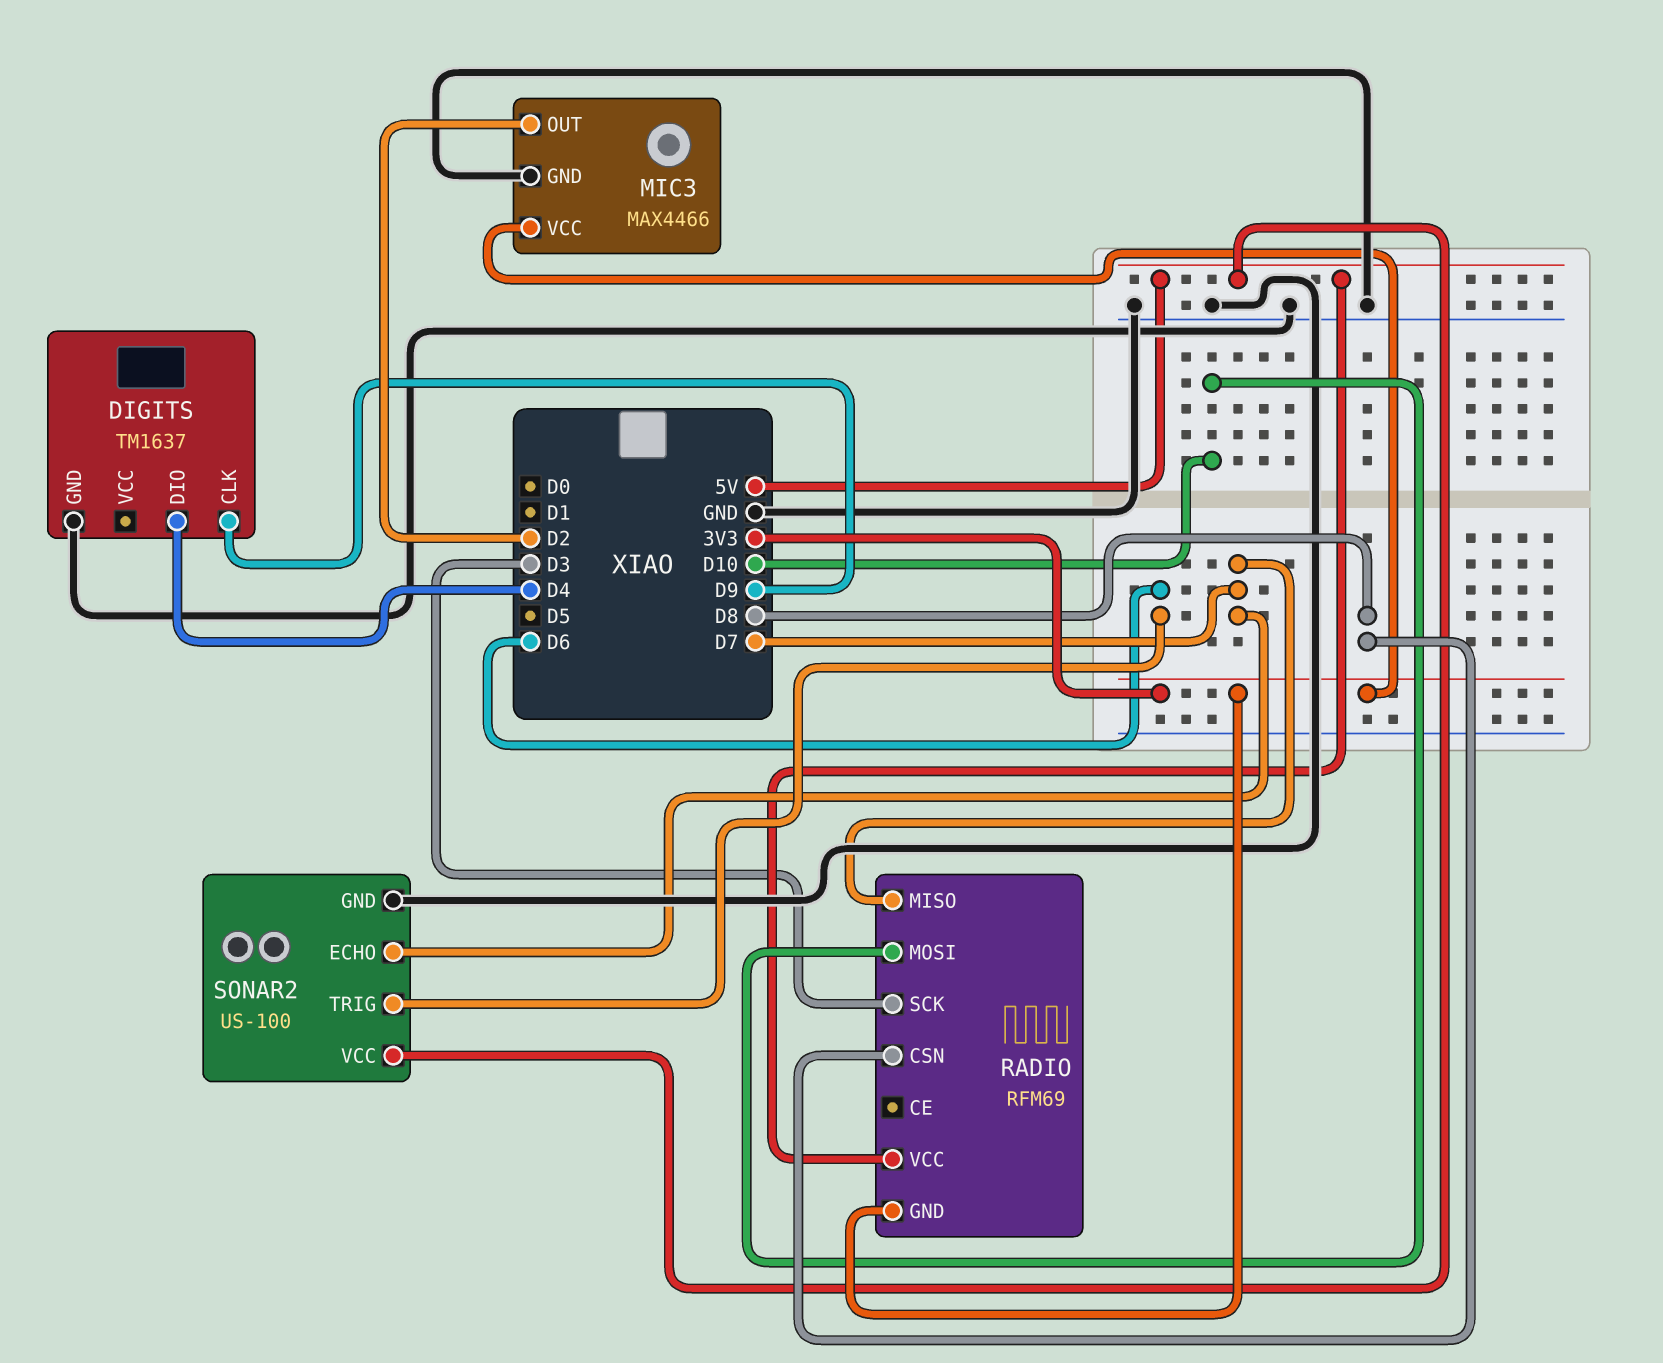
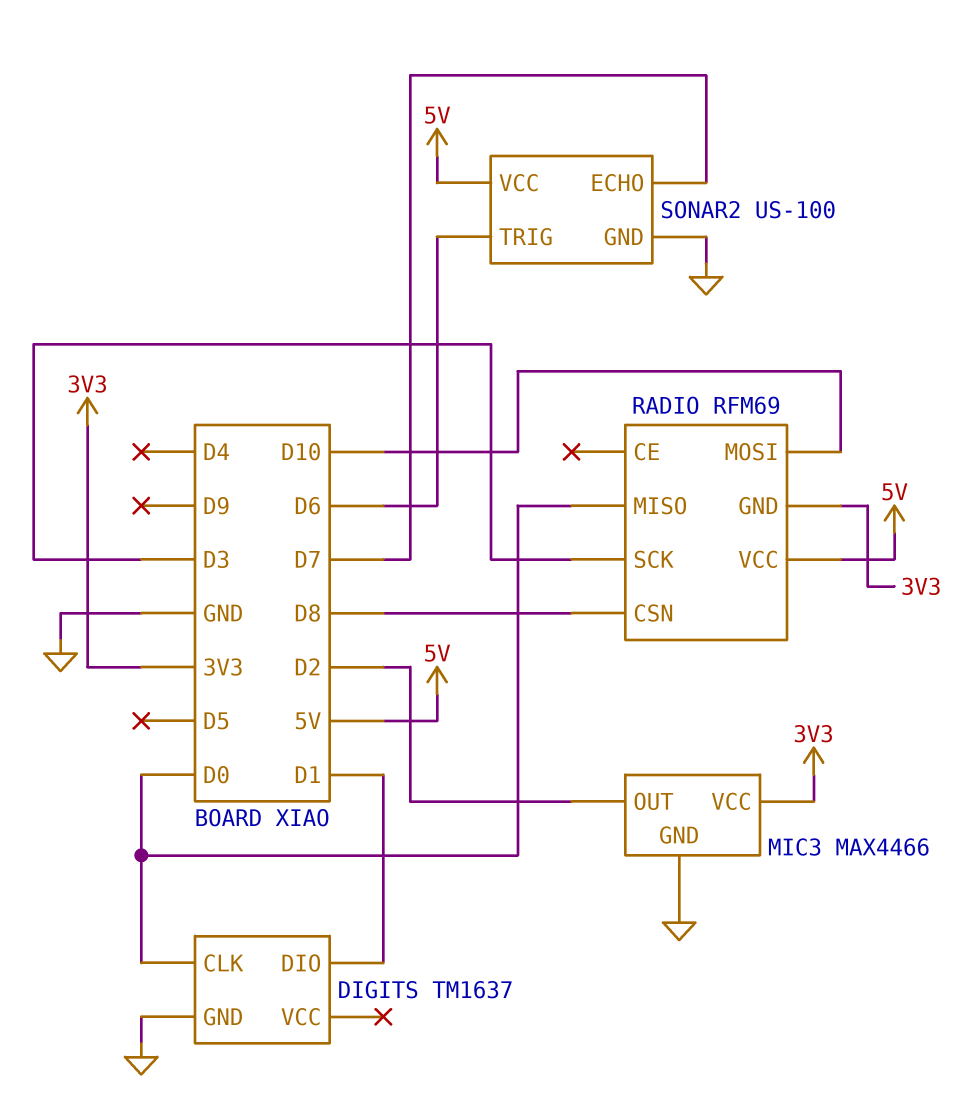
DIGITS pin CLK: D9 -> D0
DIGITS pin DIO: D4 -> D1
RADIO pin MISO: D7 -> D0

